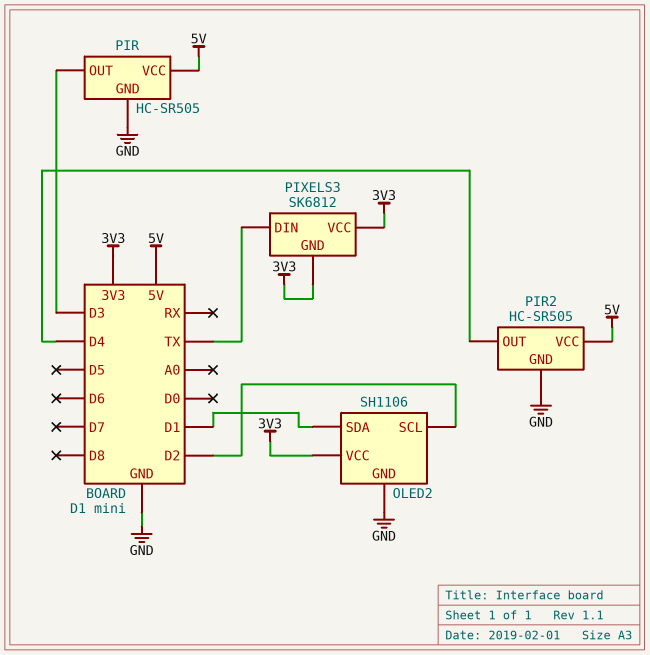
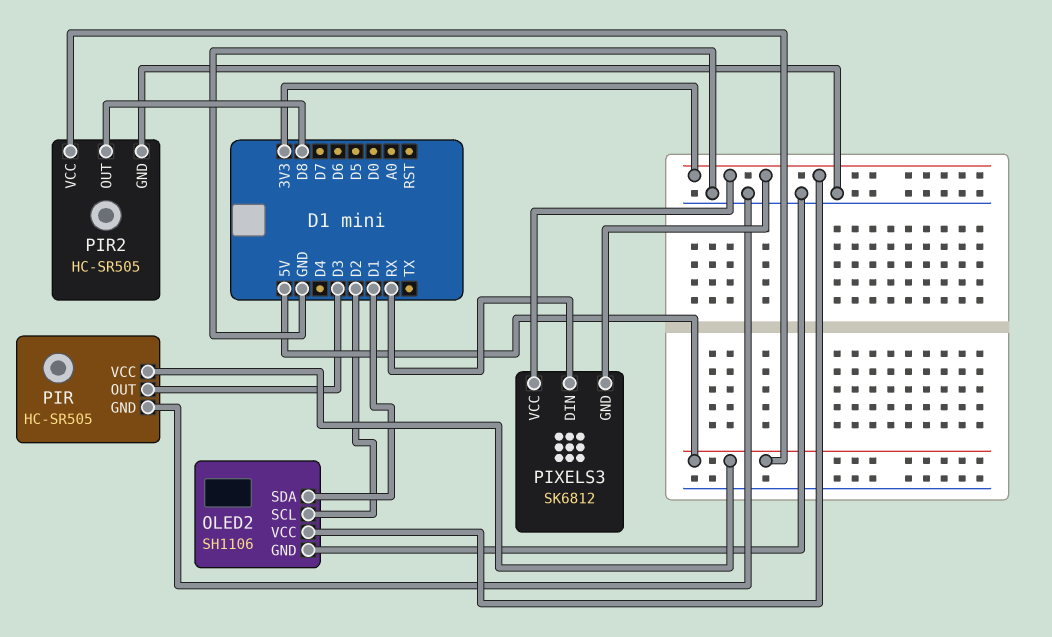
PIR2 pin OUT: D4 -> D8
PIXELS3 pin DIN: TX -> RX

